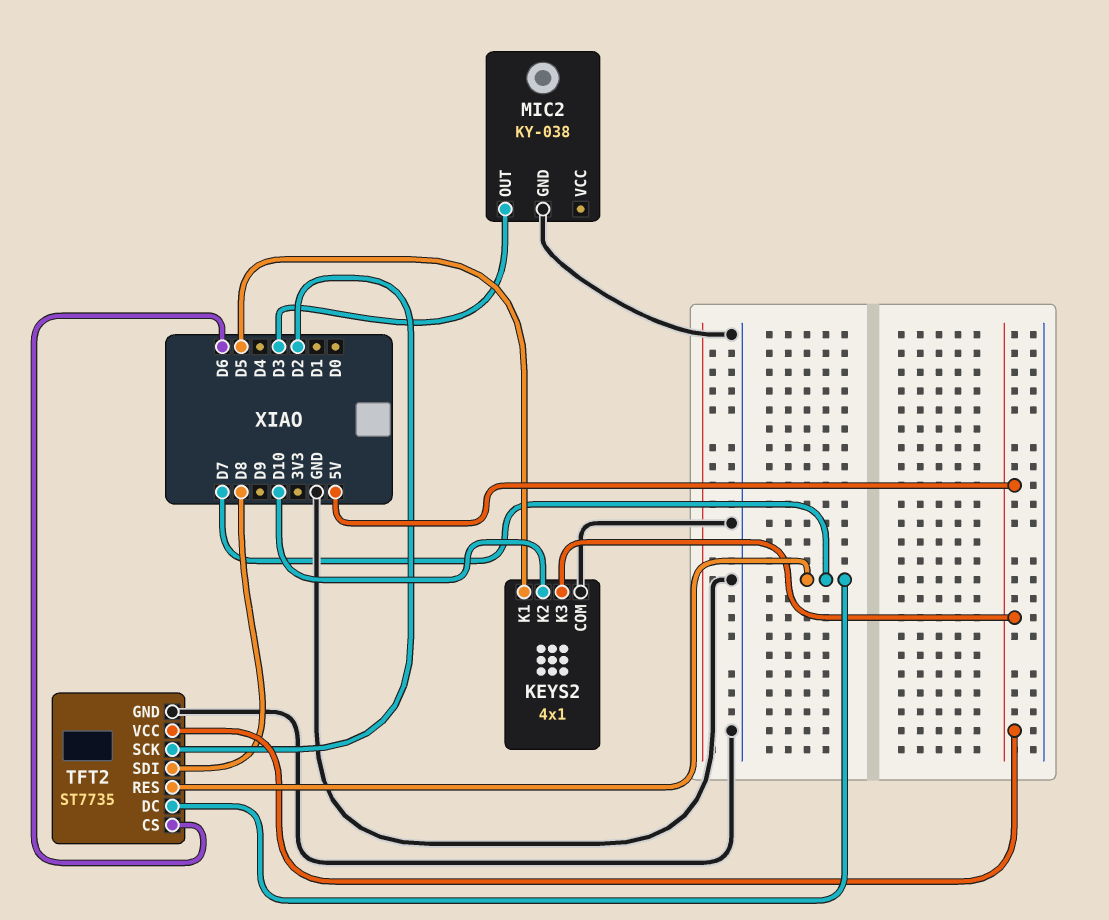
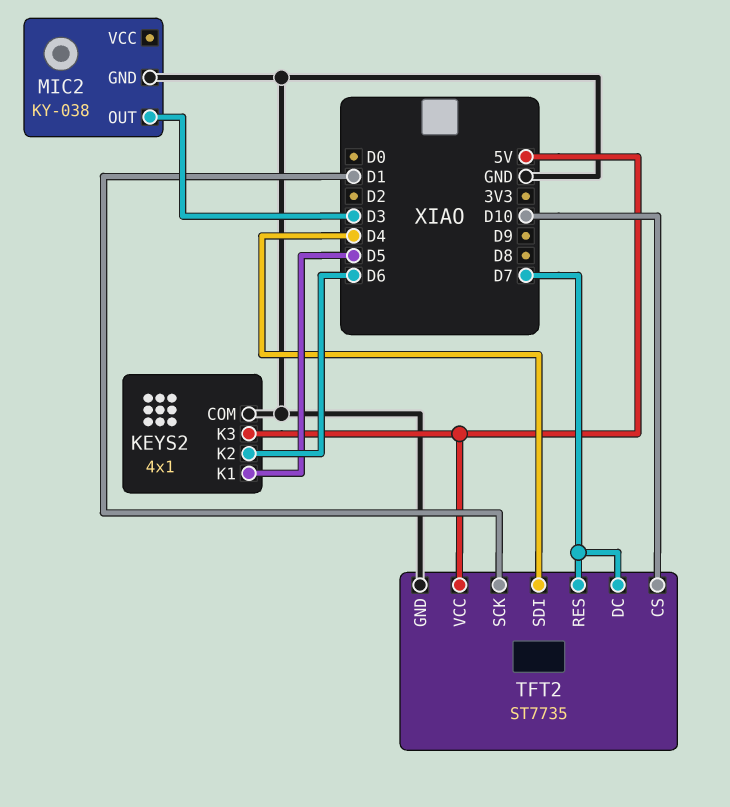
KEYS2 pin K2: D10 -> D6
TFT2 pin CS: D6 -> D10
TFT2 pin SCK: D2 -> D1
TFT2 pin SDI: D8 -> D4

